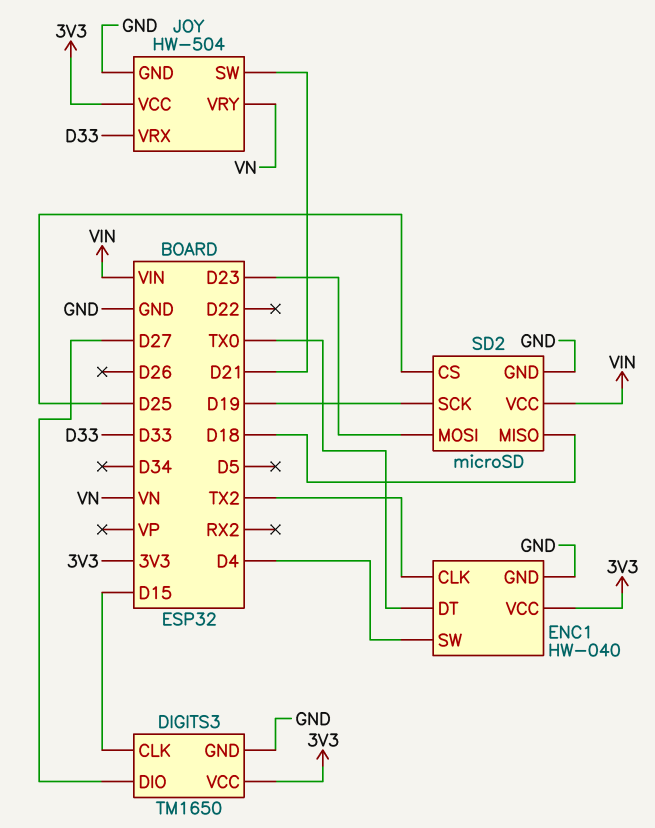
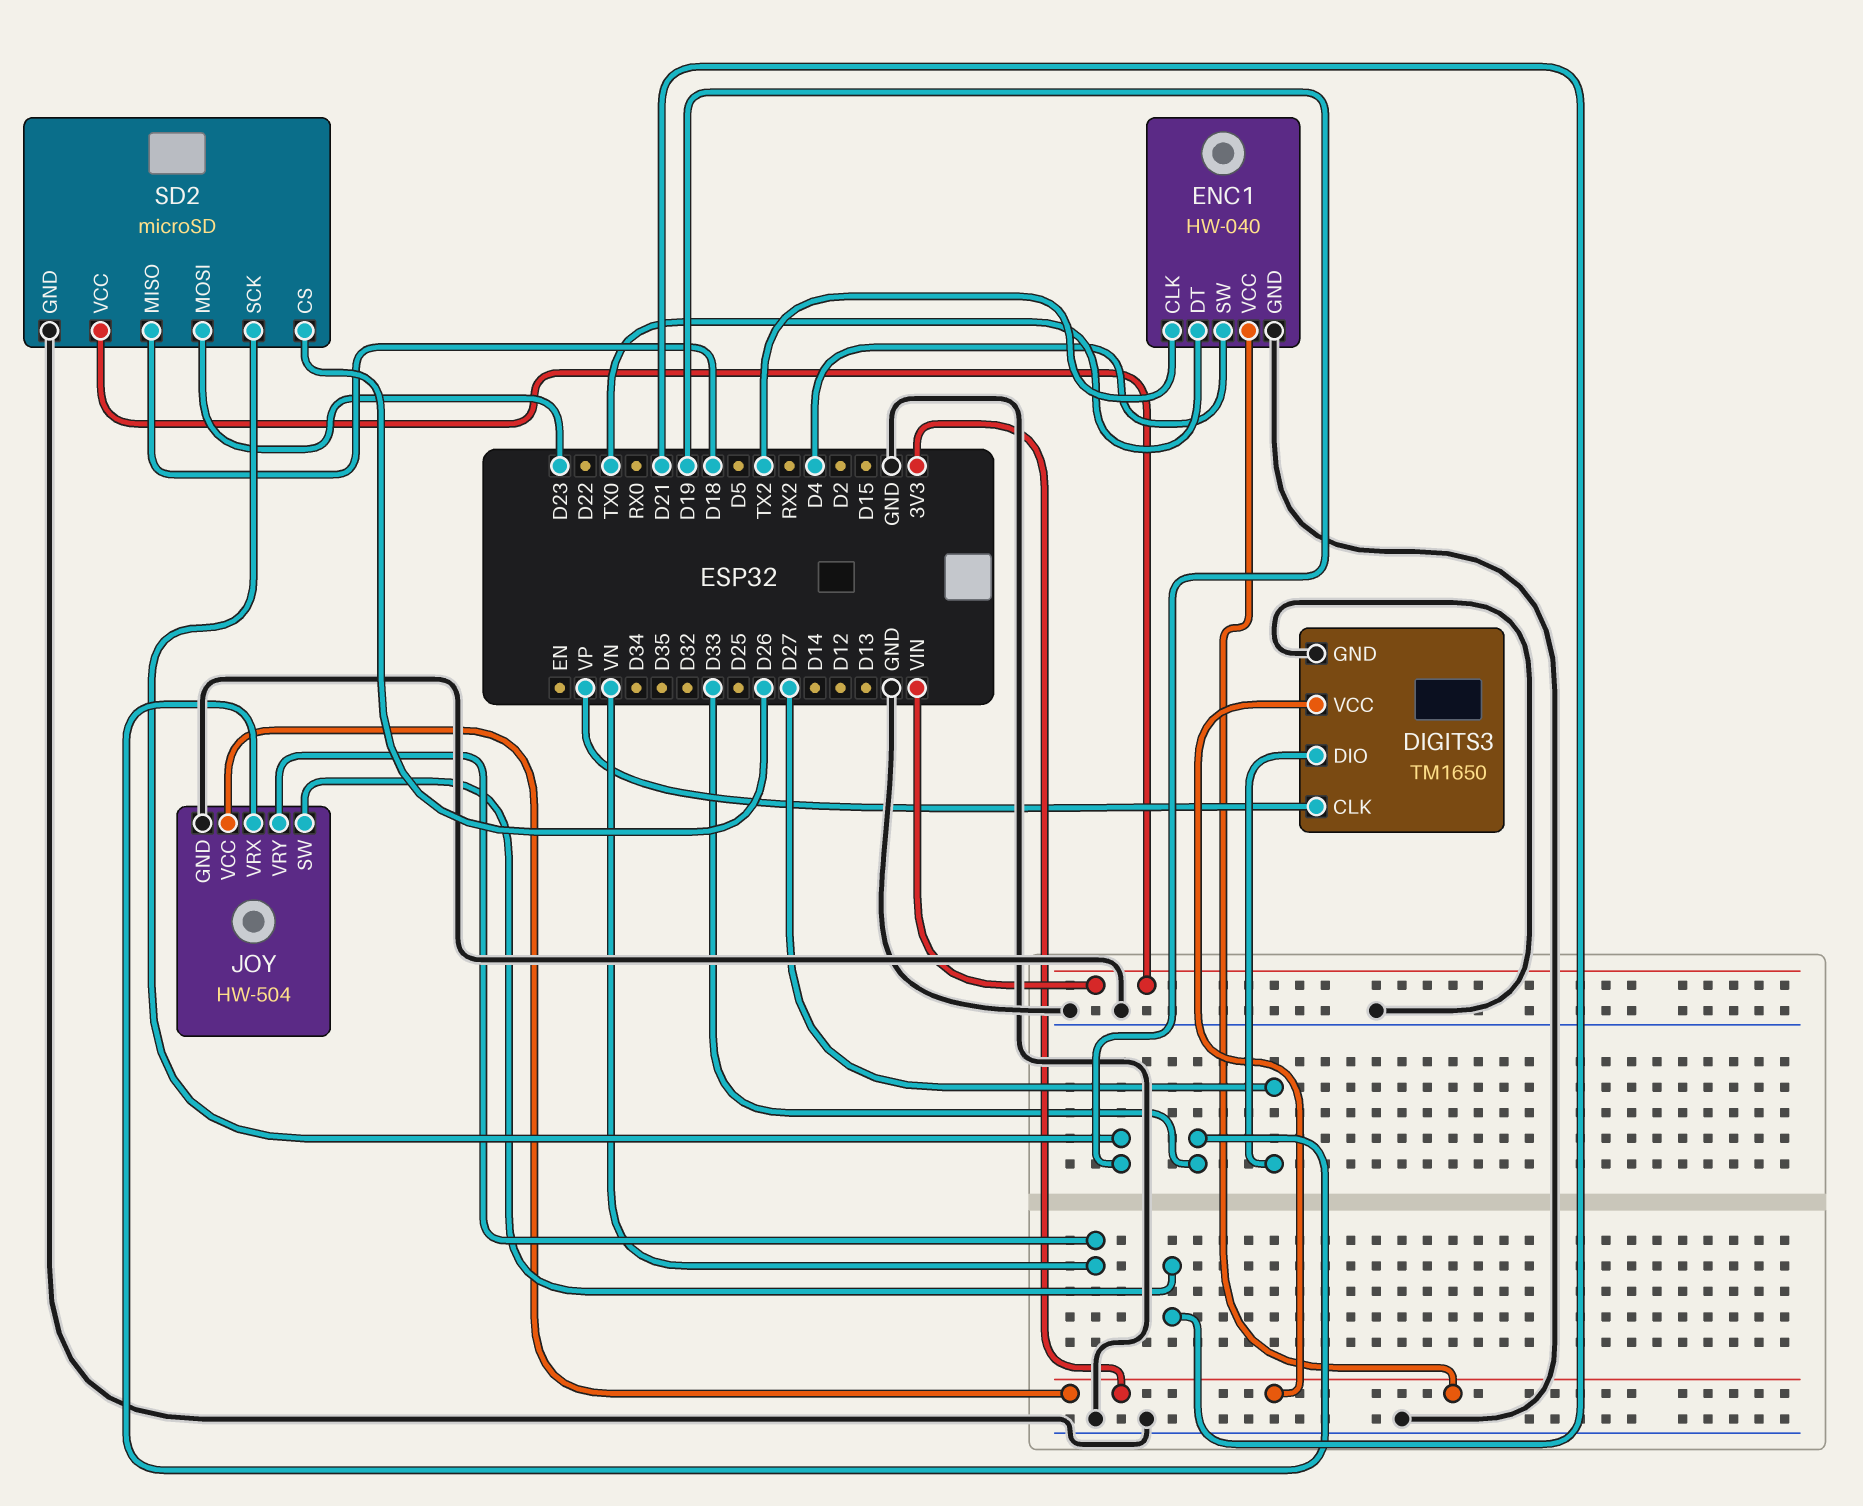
DIGITS3 pin CLK: D15 -> VP
SD2 pin CS: D25 -> D26

